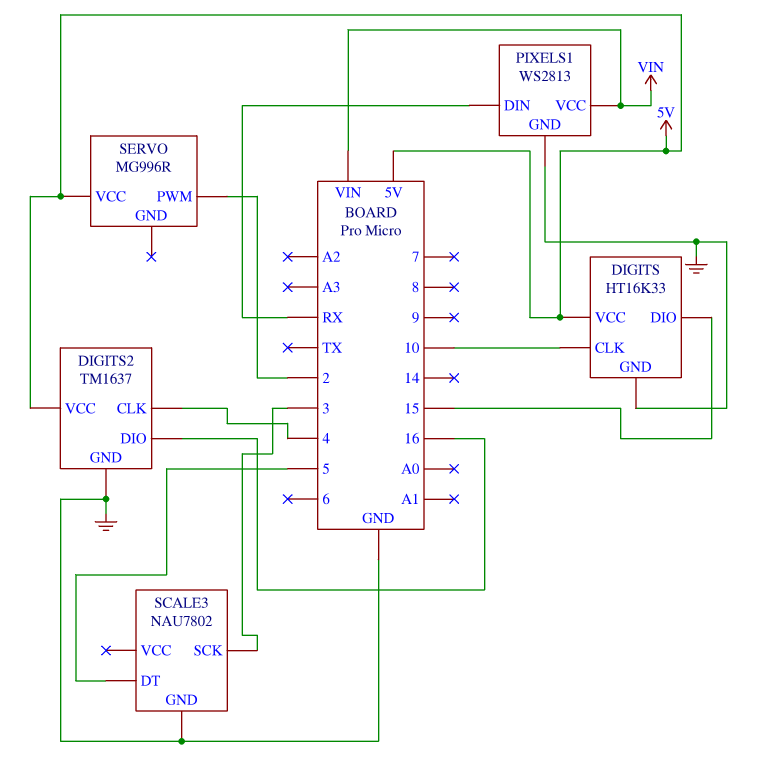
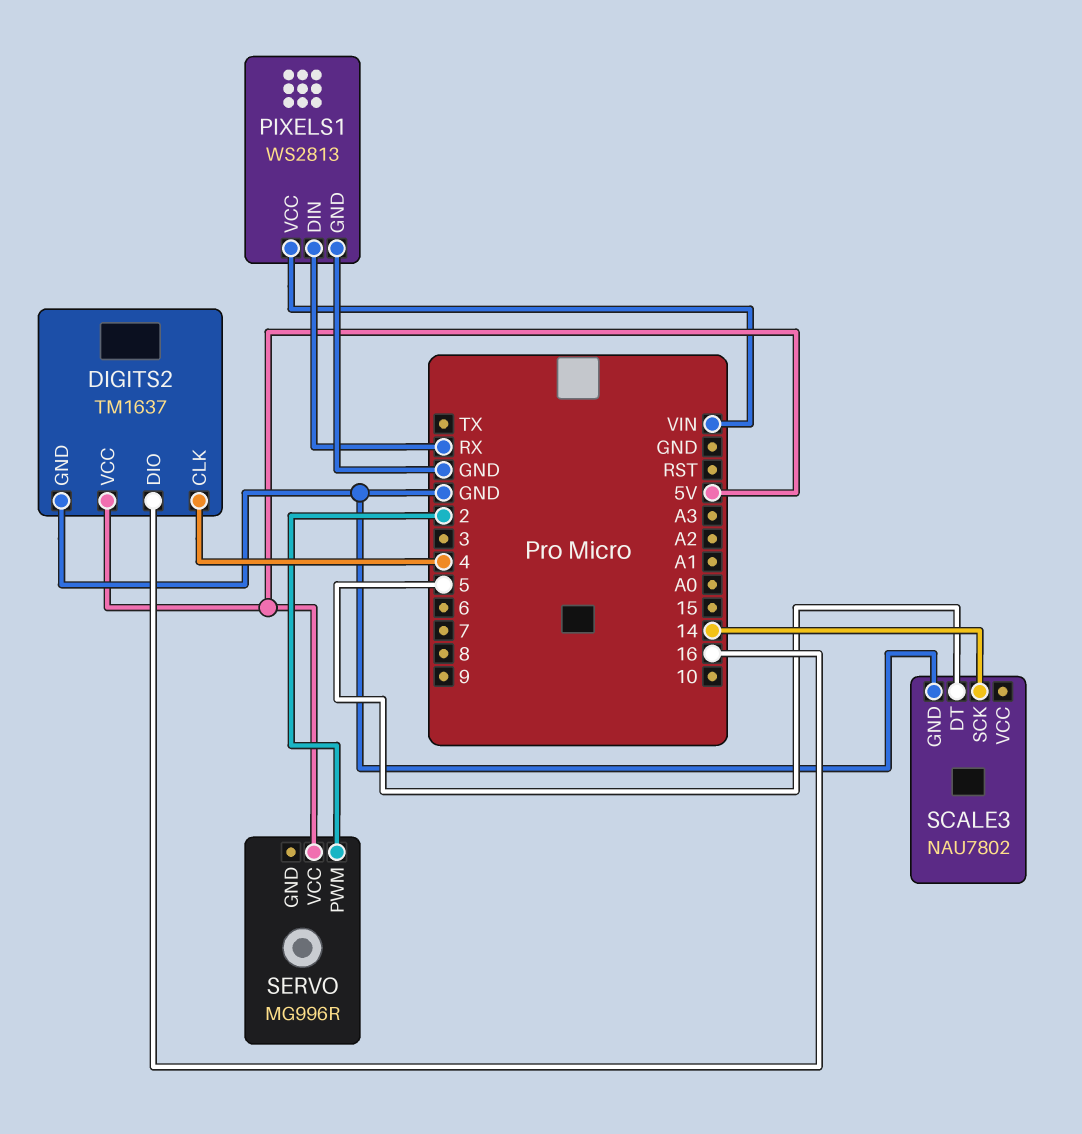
DIGITS: HT16K33 -> none
DIGITS pin CLK: 10 -> none
DIGITS pin DIO: 15 -> none
DIGITS pin GND: GND -> none
DIGITS pin VCC: 5V -> none
SCALE3 pin SCK: 3 -> 14

